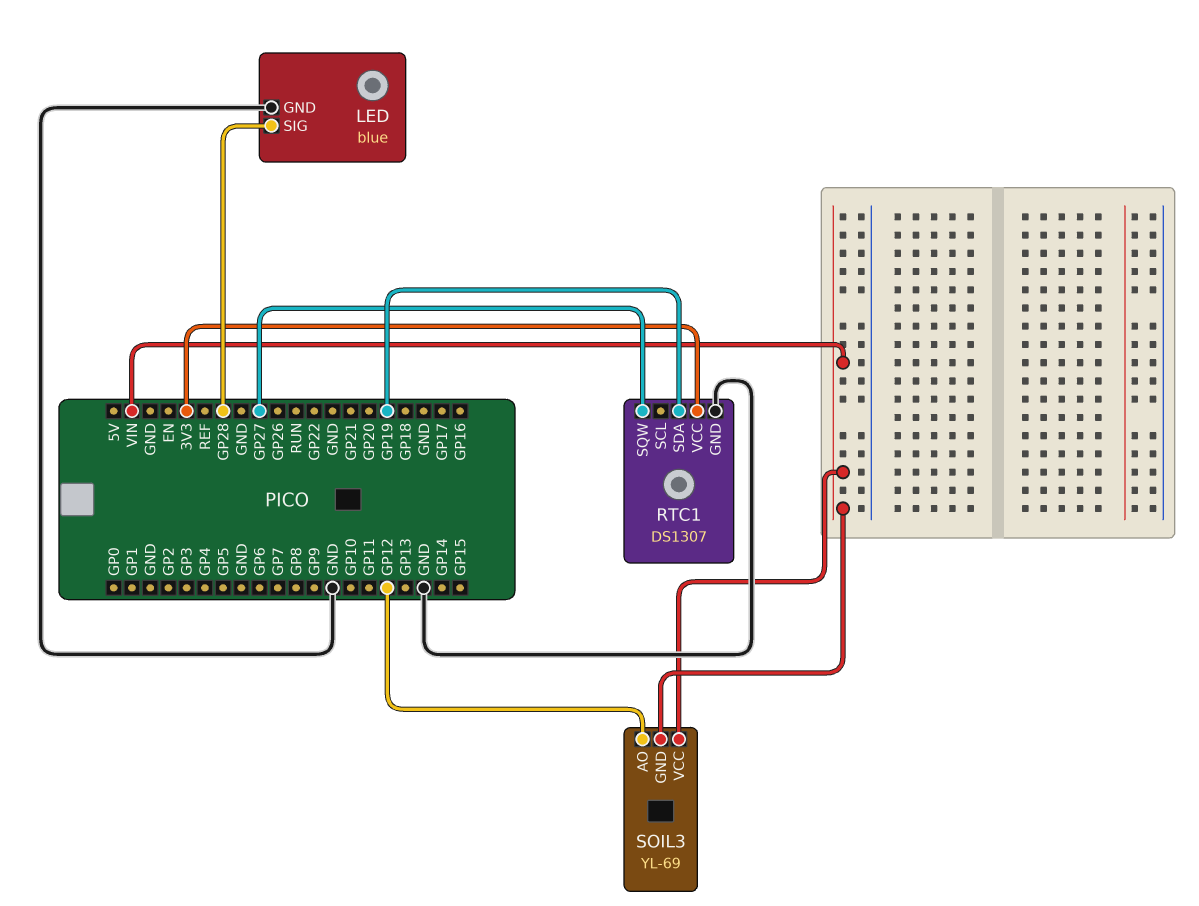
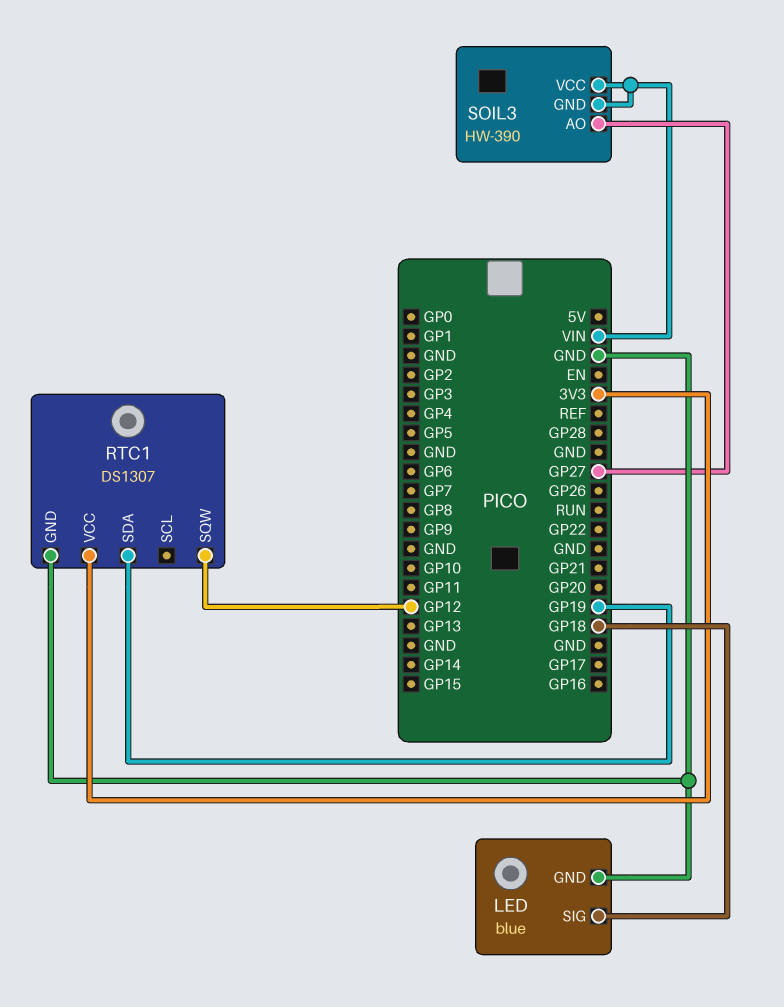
LED pin SIG: GP28 -> GP18
RTC1 pin SQW: GP27 -> GP12
SOIL3: YL-69 -> HW-390
SOIL3 pin AO: GP12 -> GP27

